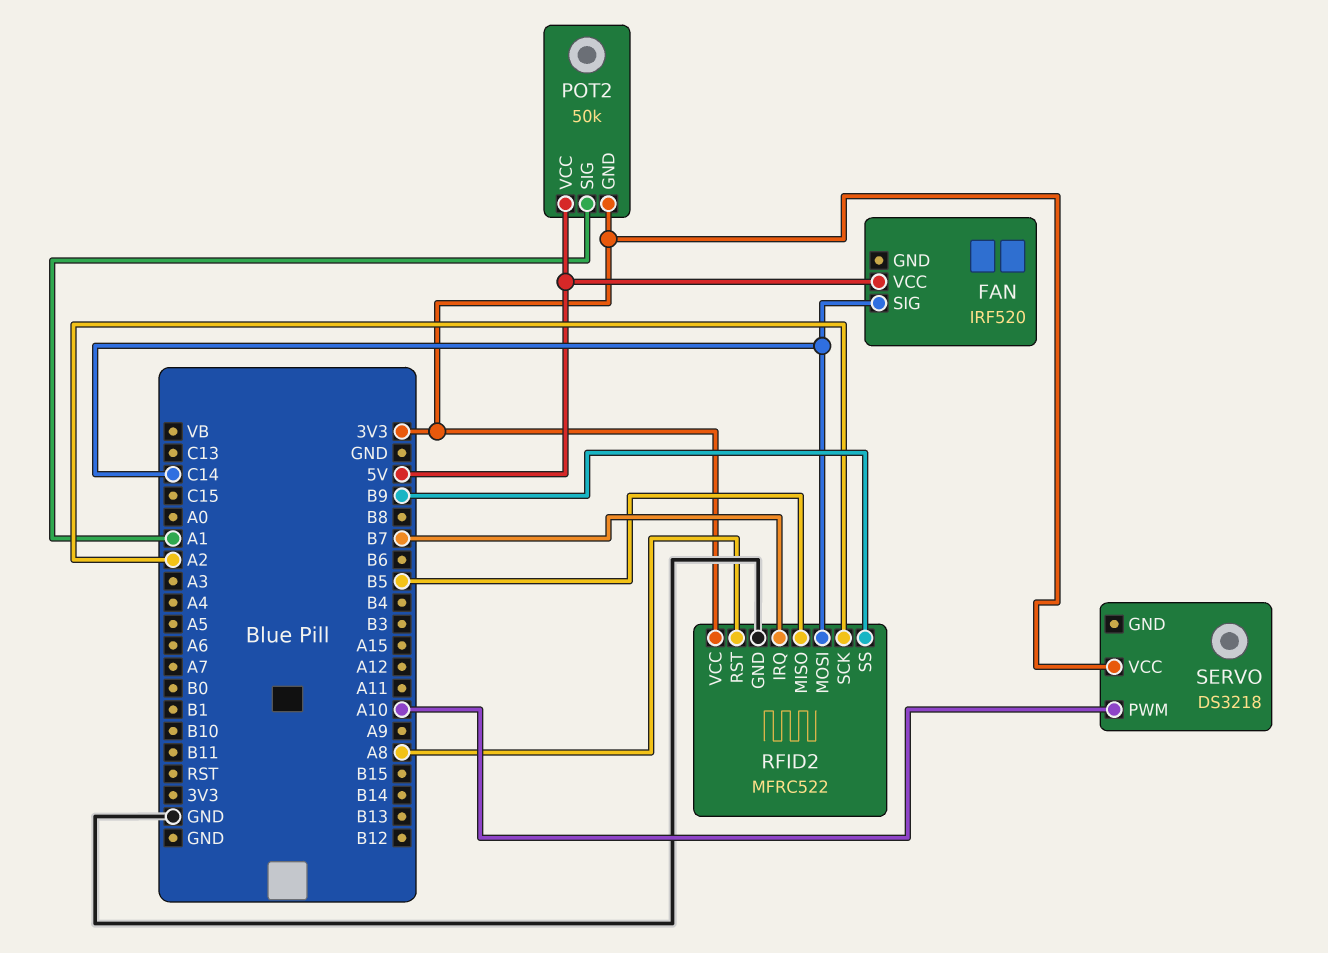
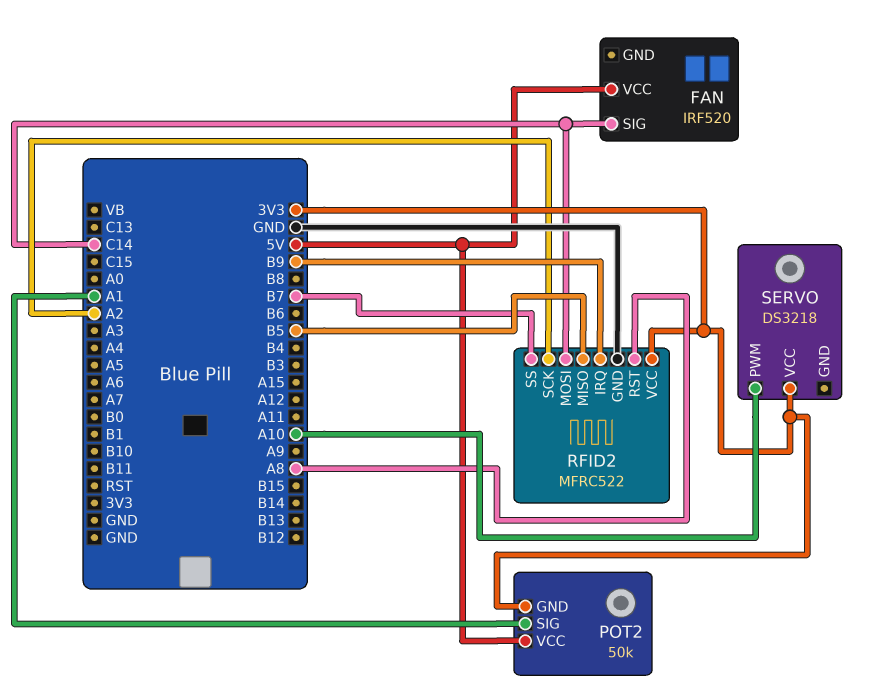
RFID2 pin IRQ: B7 -> B9
RFID2 pin SS: B9 -> B7

